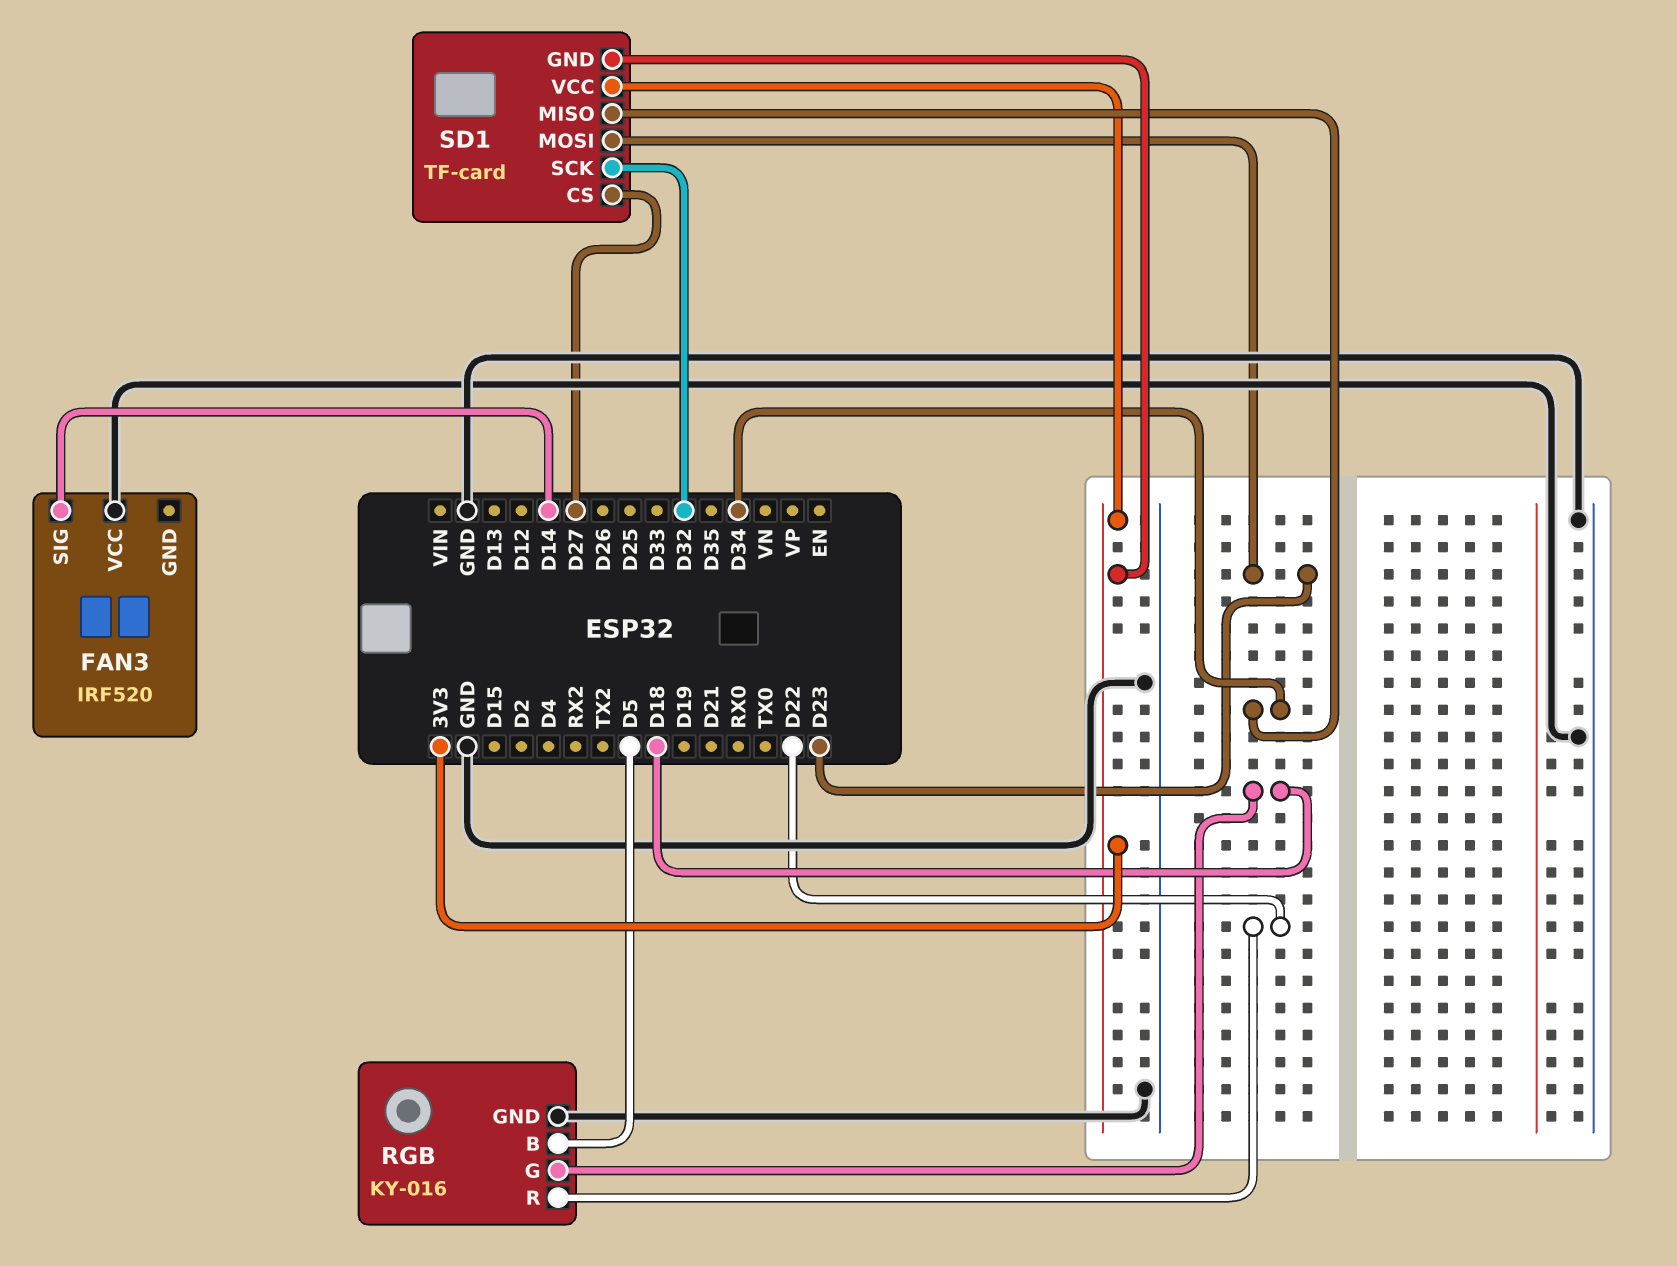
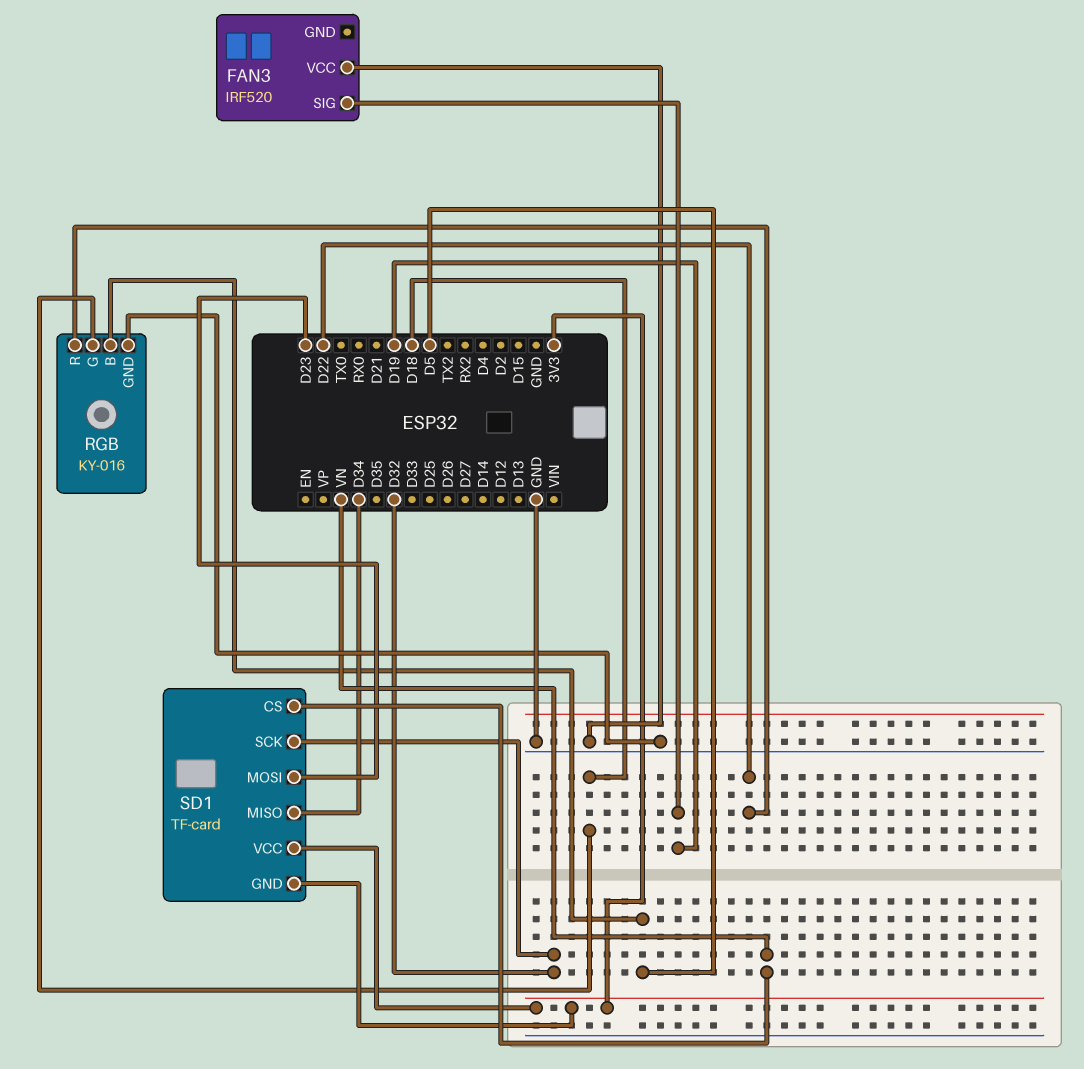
FAN3 pin SIG: D14 -> D19
SD1 pin CS: D27 -> VN

